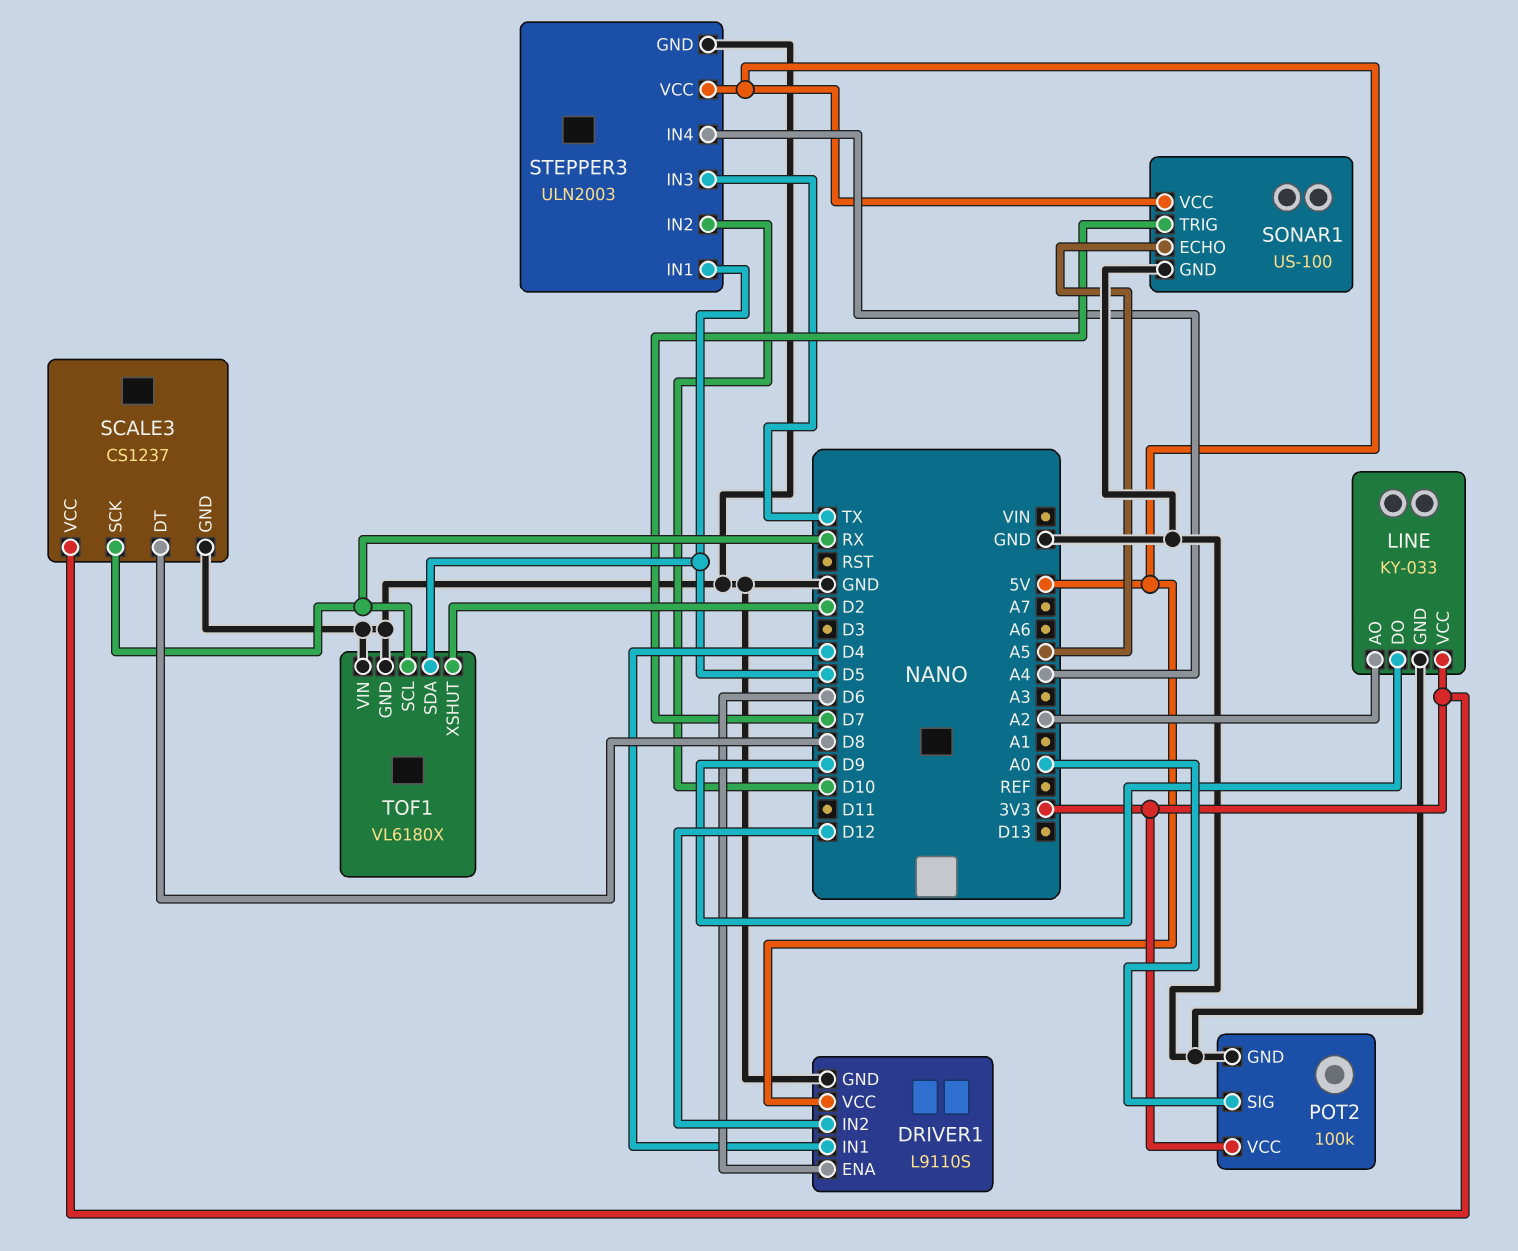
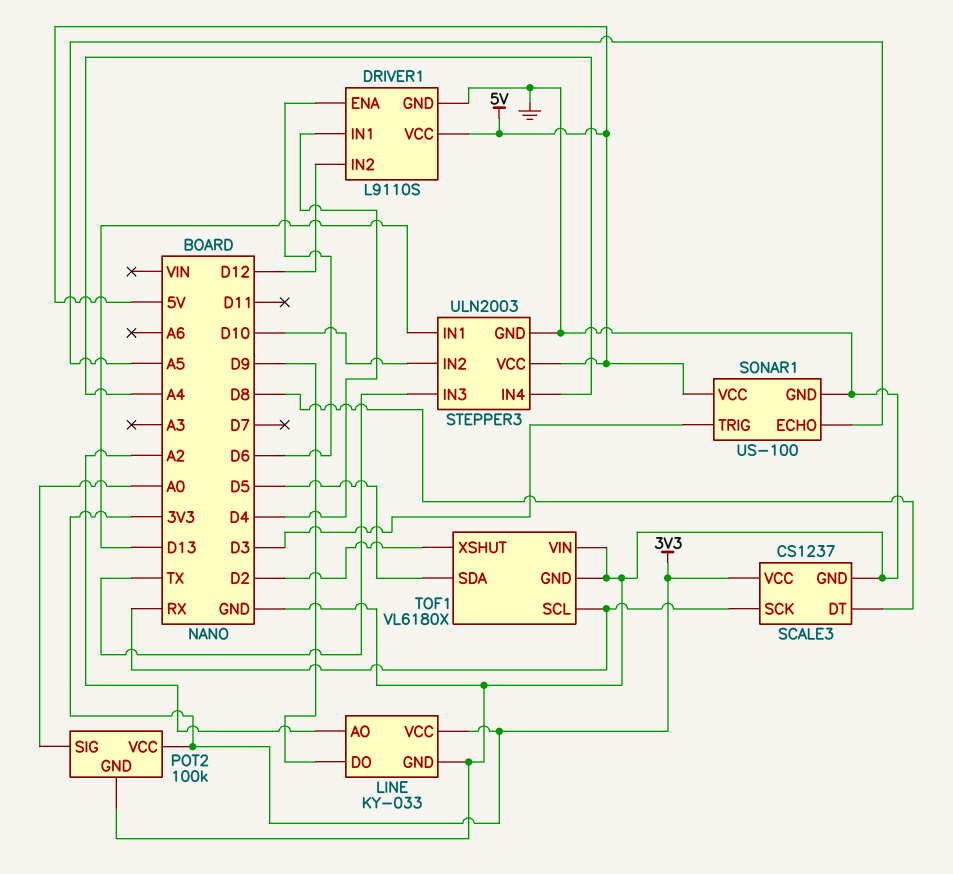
SONAR1 pin TRIG: D7 -> D3
STEPPER3 pin IN1: D5 -> D13

